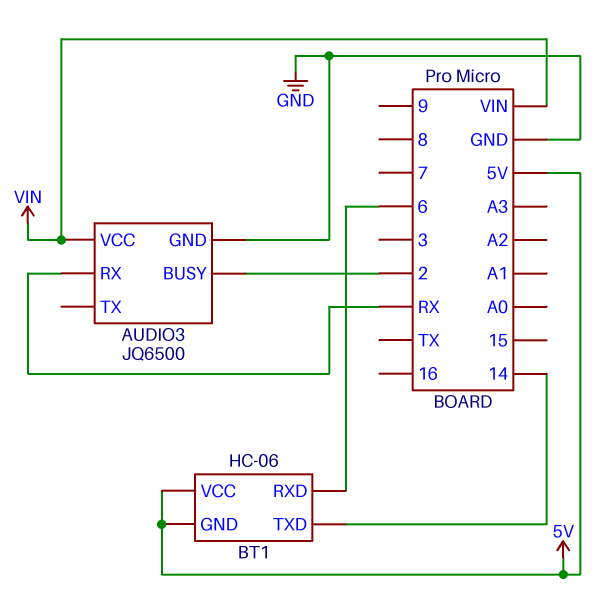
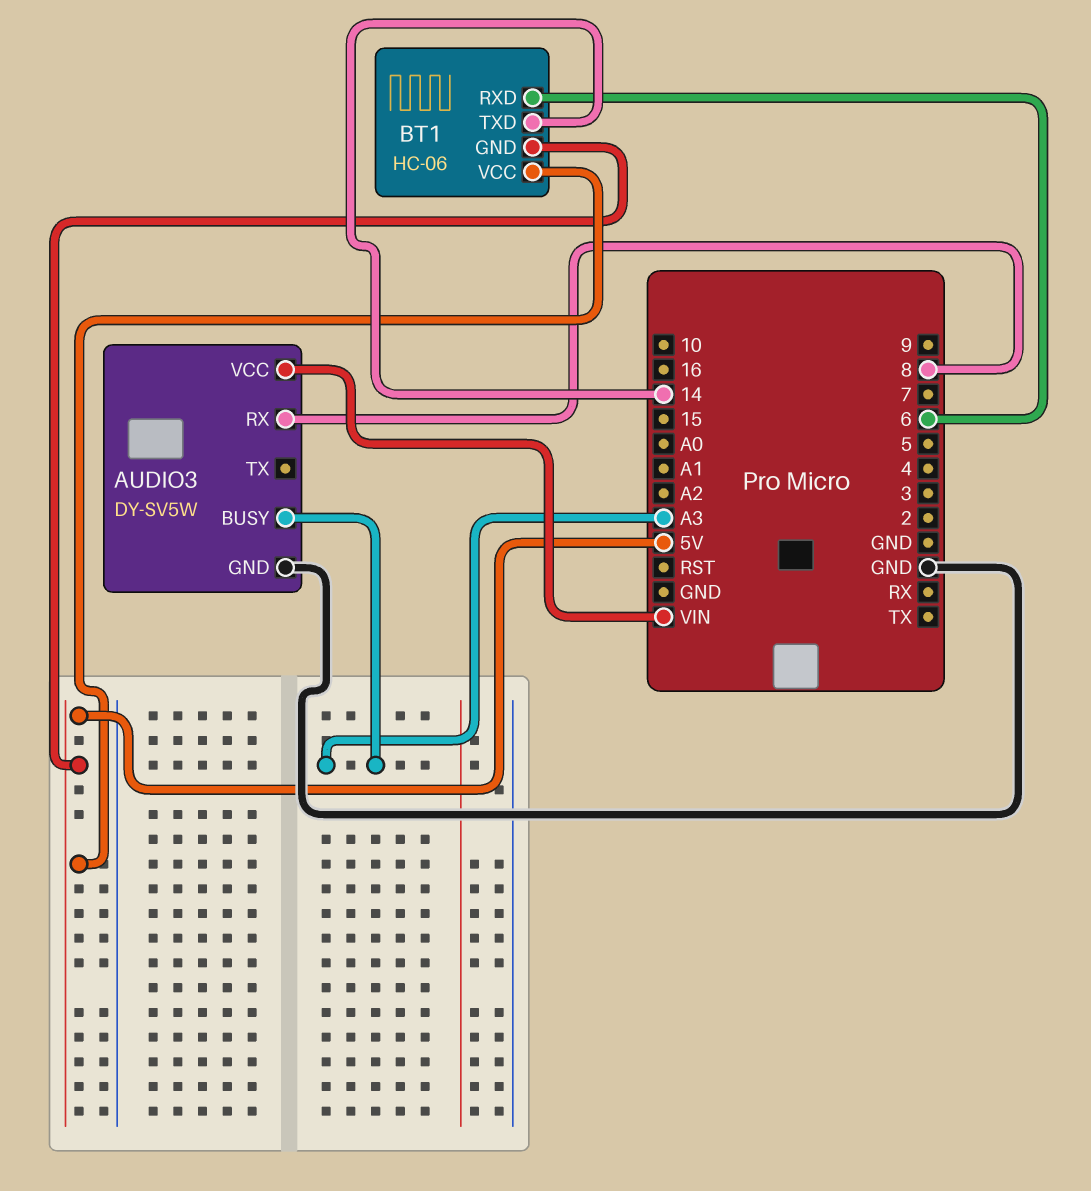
AUDIO3: JQ6500 -> DY-SV5W
AUDIO3 pin BUSY: 2 -> A3
AUDIO3 pin RX: RX -> 8

